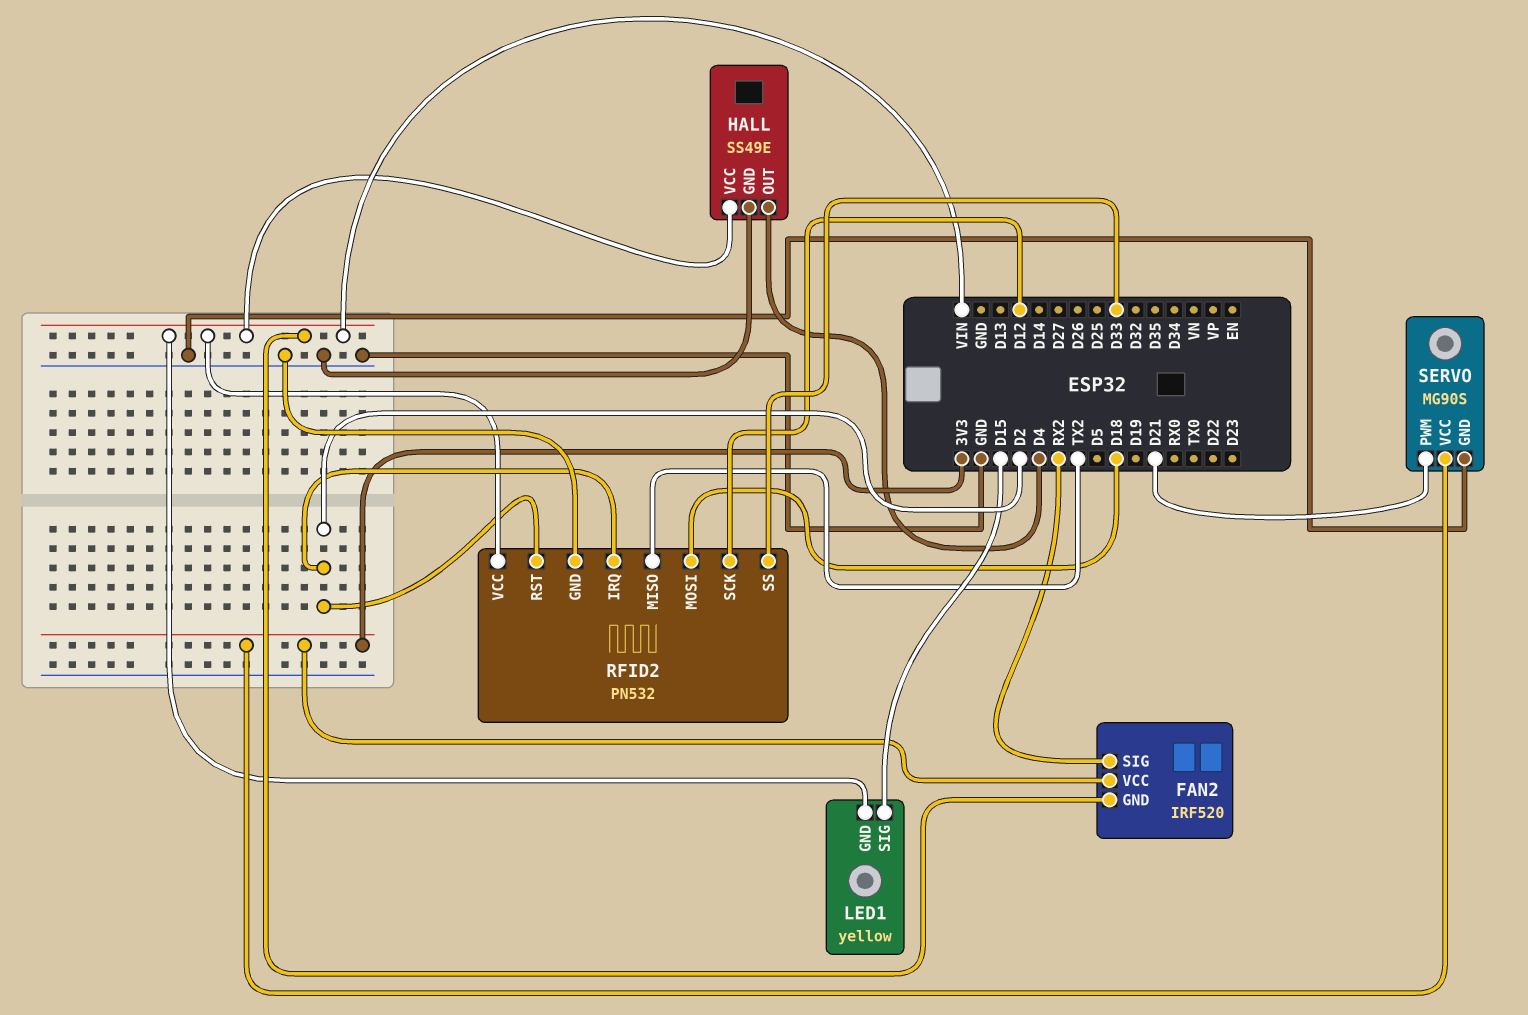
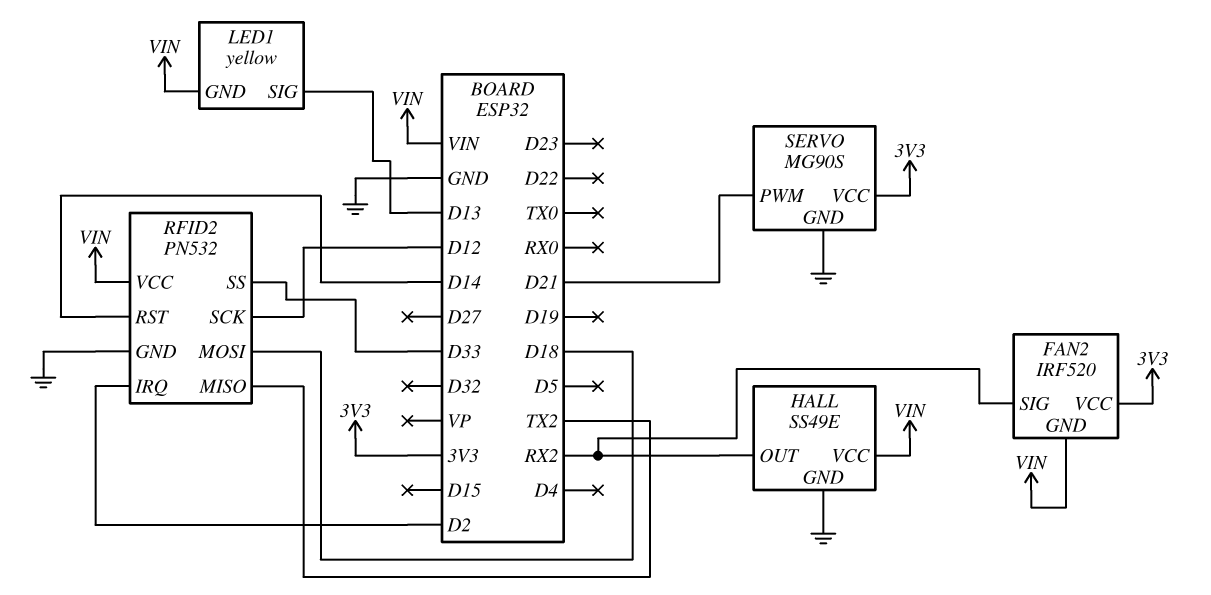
HALL pin OUT: D4 -> RX2
LED1 pin SIG: D15 -> D13
RFID2 pin RST: D2 -> D14

